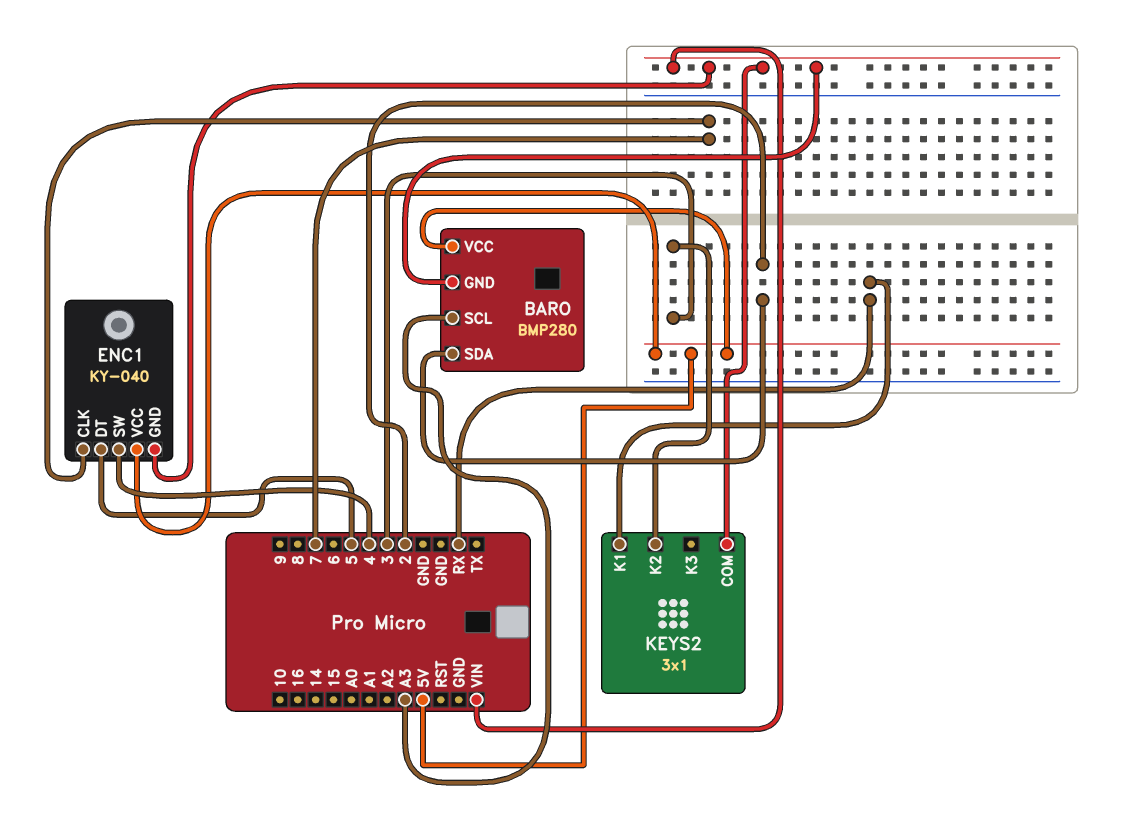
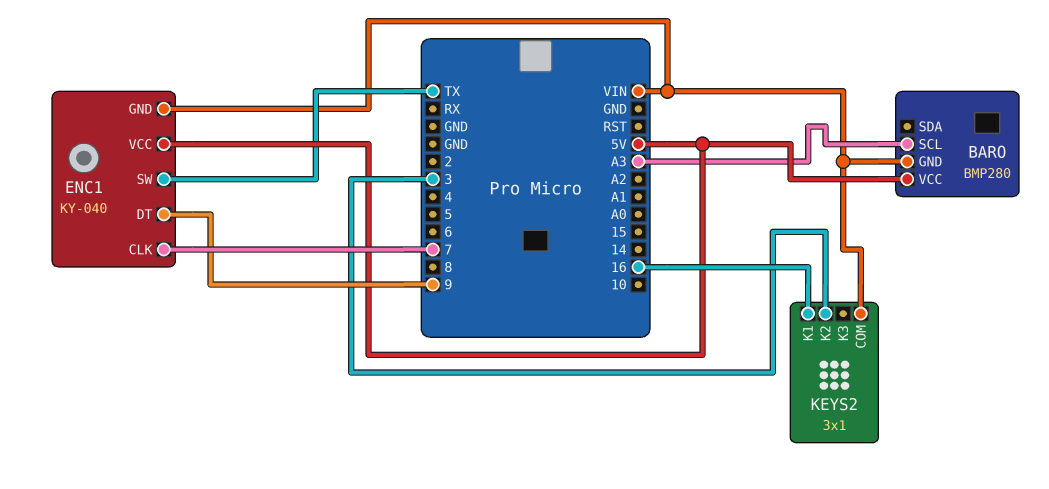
BARO pin SDA: 2 -> none
ENC1 pin DT: 5 -> 9
ENC1 pin SW: 4 -> TX
KEYS2 pin K1: RX -> 16

